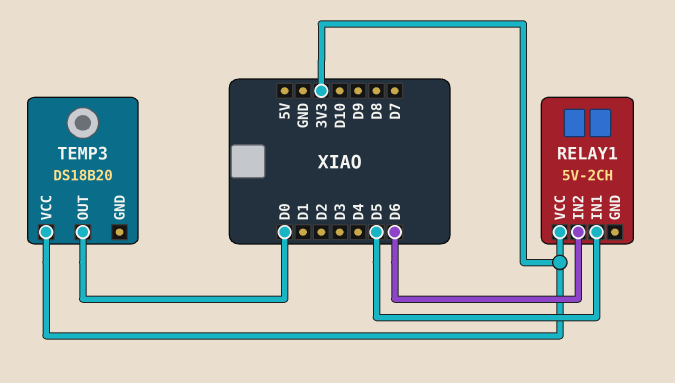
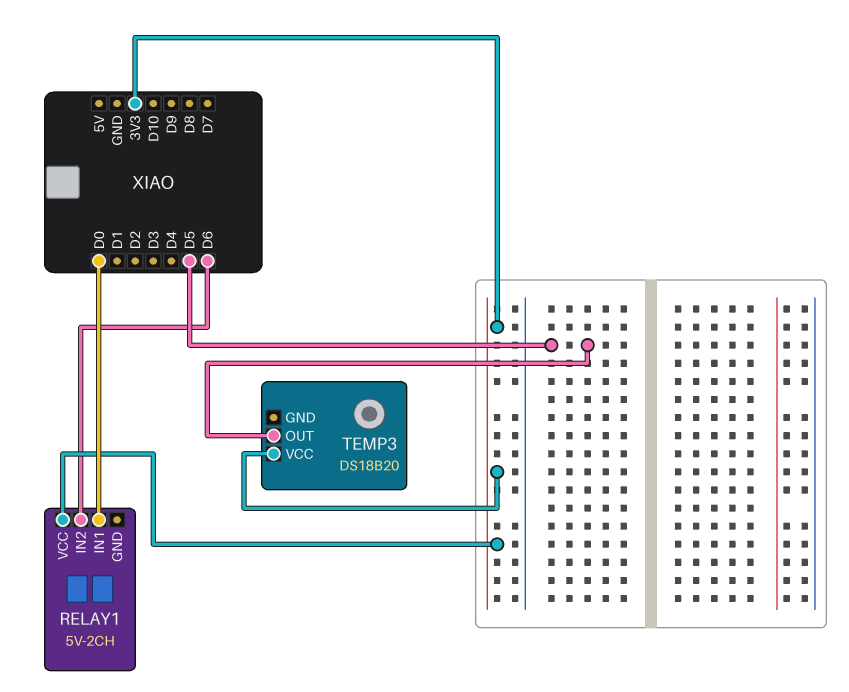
RELAY1 pin IN1: D5 -> D0
TEMP3 pin OUT: D0 -> D5

